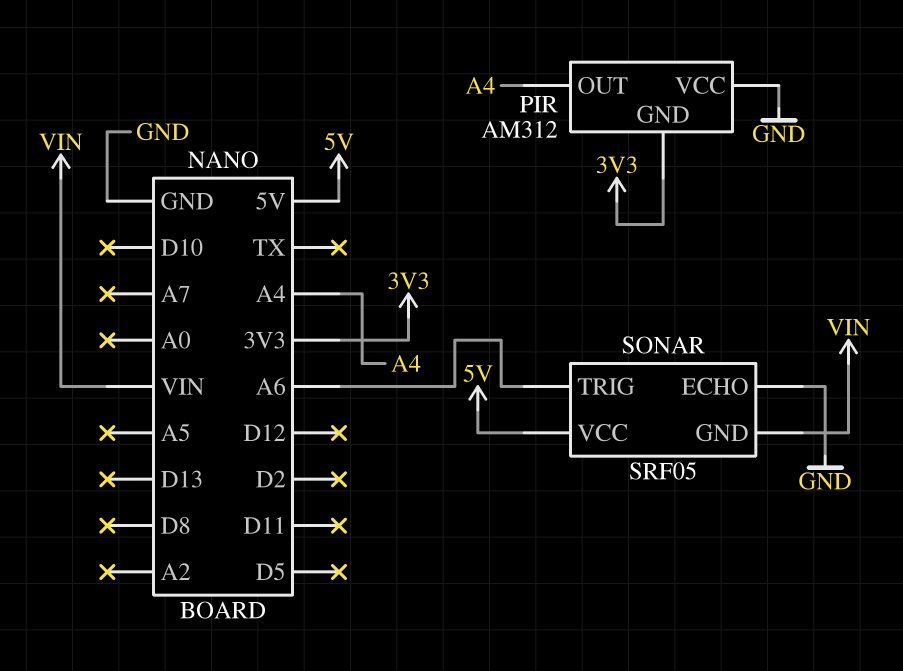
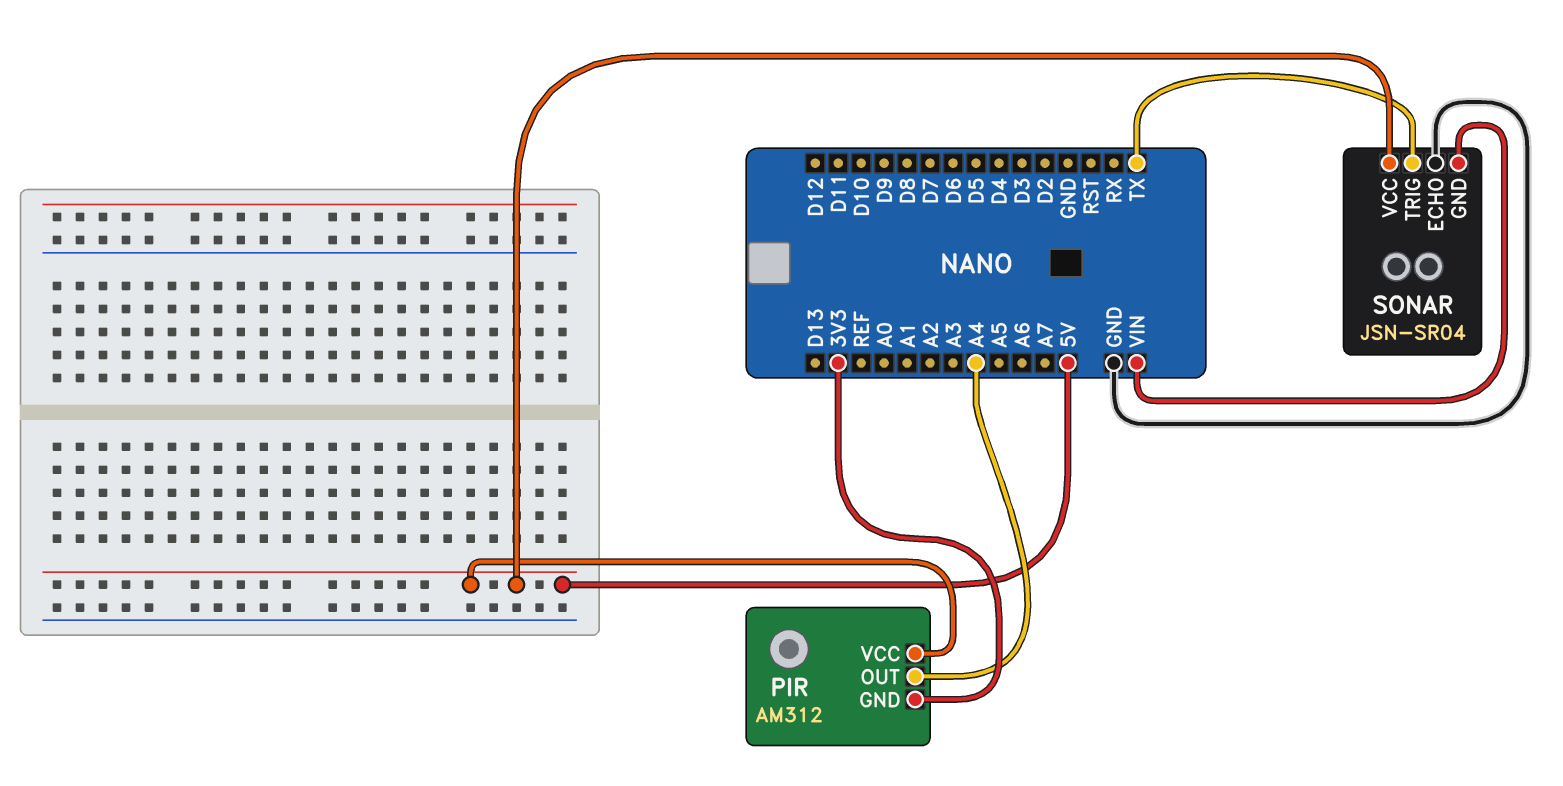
PIR pin VCC: GND -> 5V
SONAR: SRF05 -> JSN-SR04
SONAR pin TRIG: A6 -> TX

